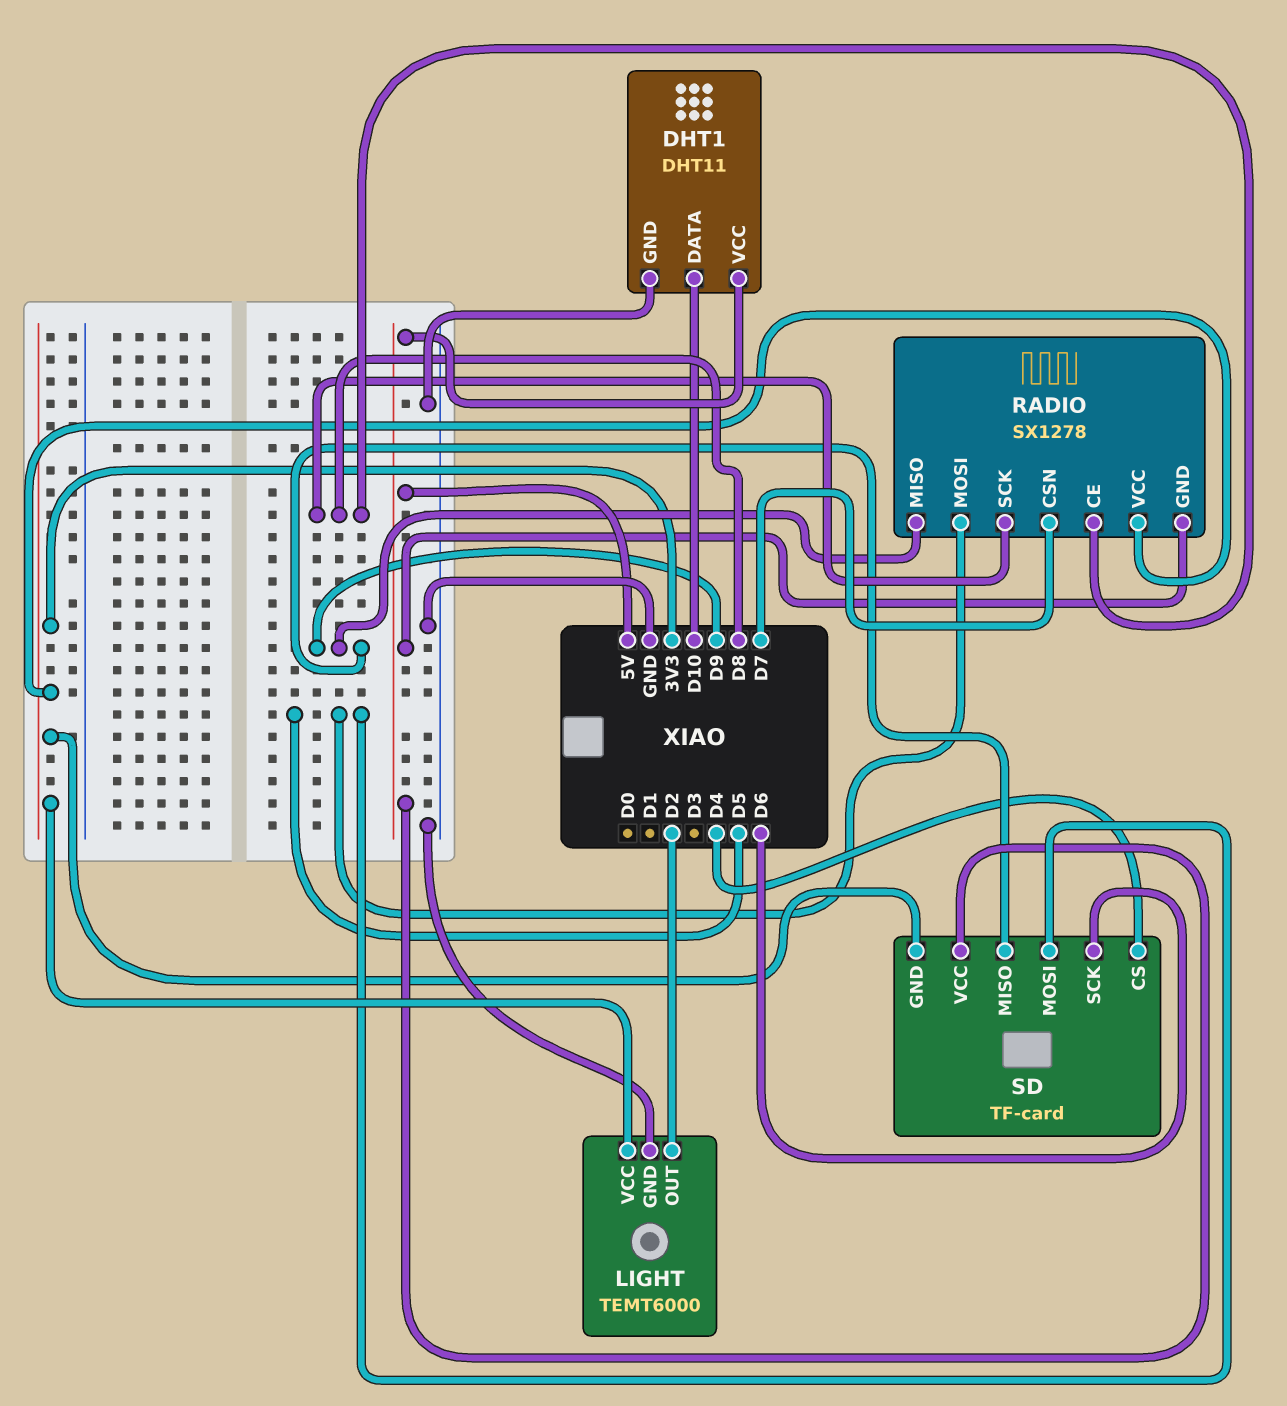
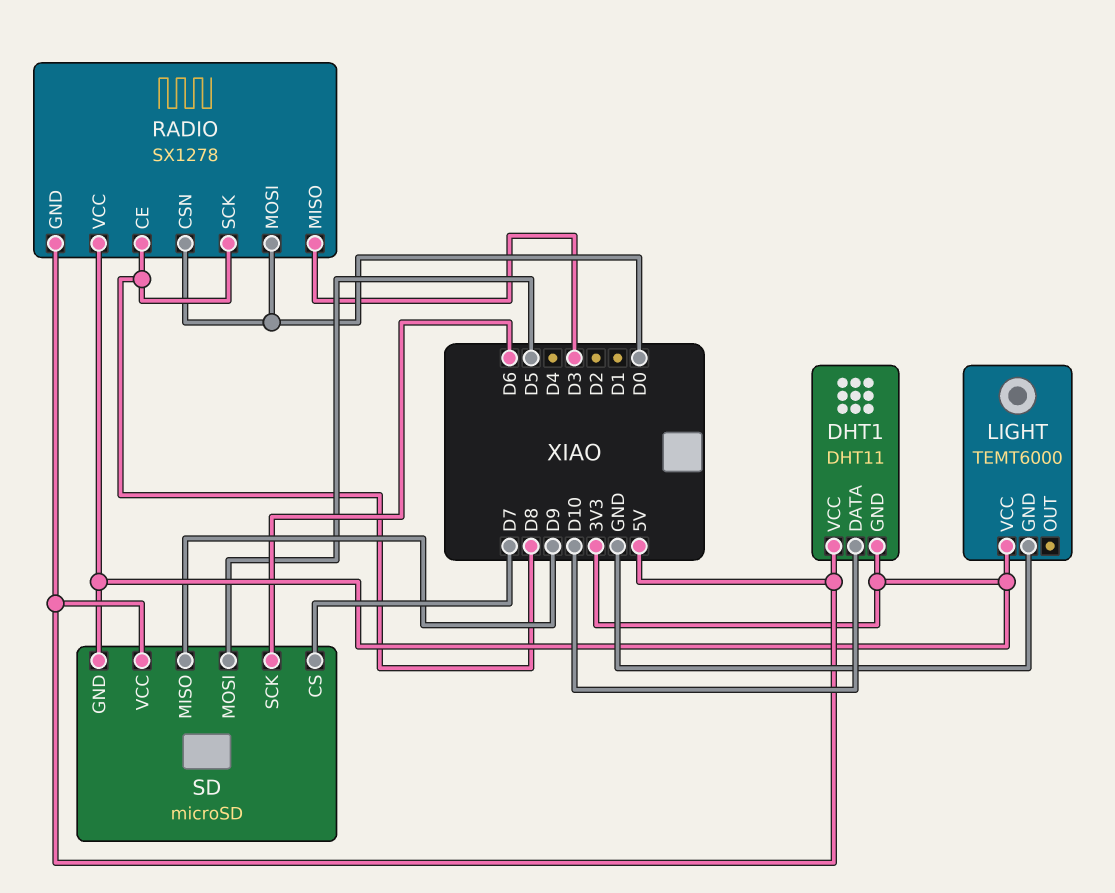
DHT1 pin GND: GND -> 3V3
LIGHT pin OUT: D2 -> none
RADIO pin CSN: D7 -> D0
RADIO pin MISO: D9 -> D3
RADIO pin MOSI: D5 -> D0
SD: TF-card -> microSD
SD pin CS: D4 -> D7

